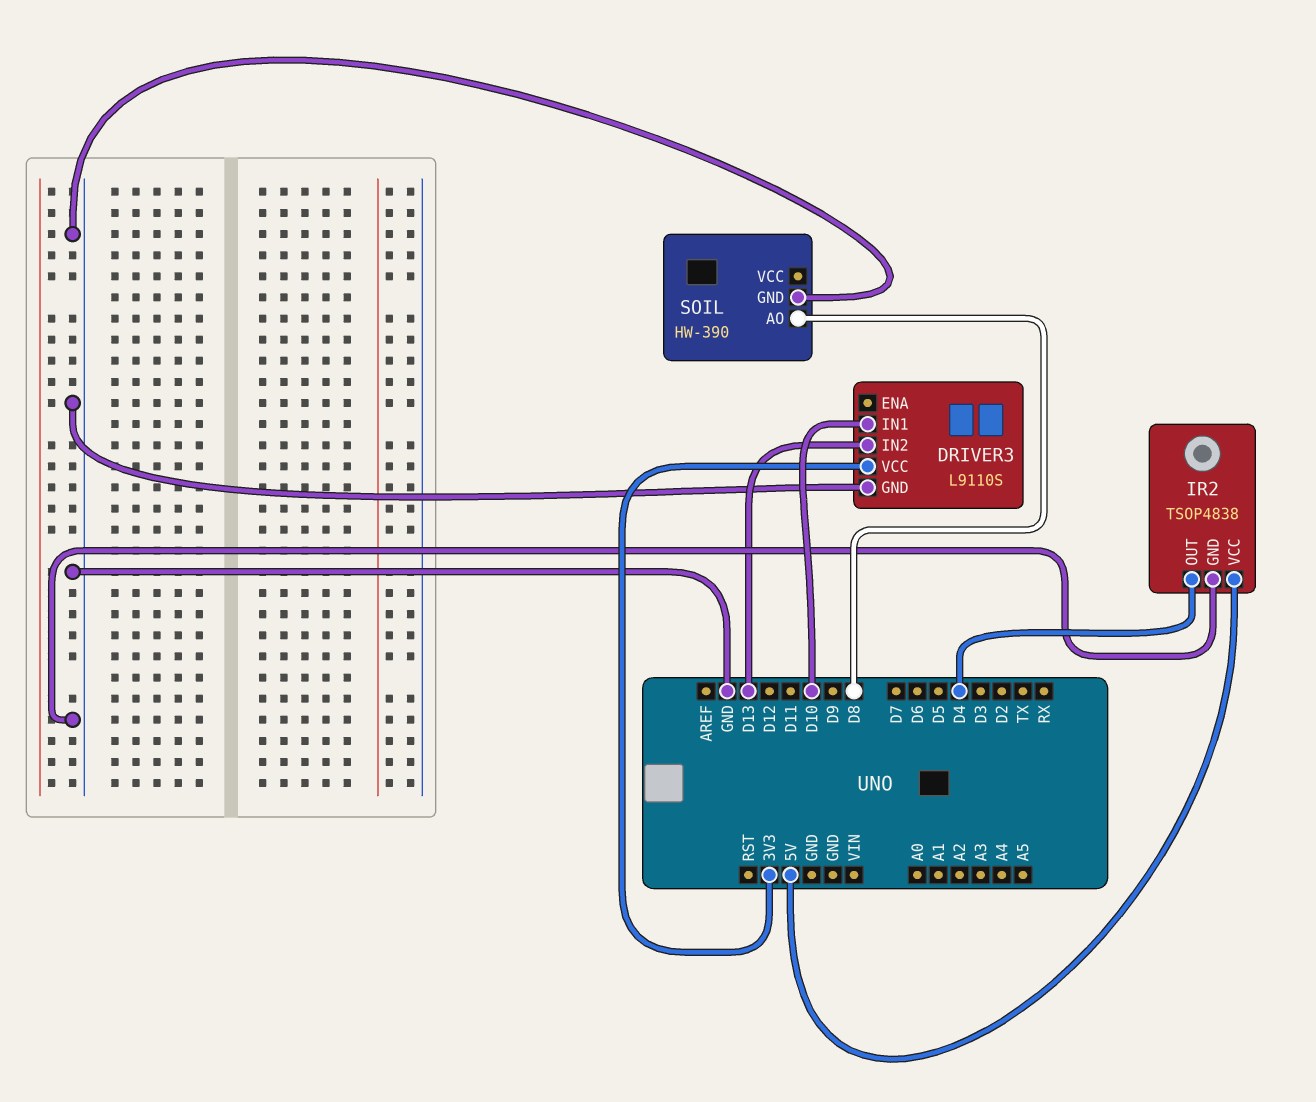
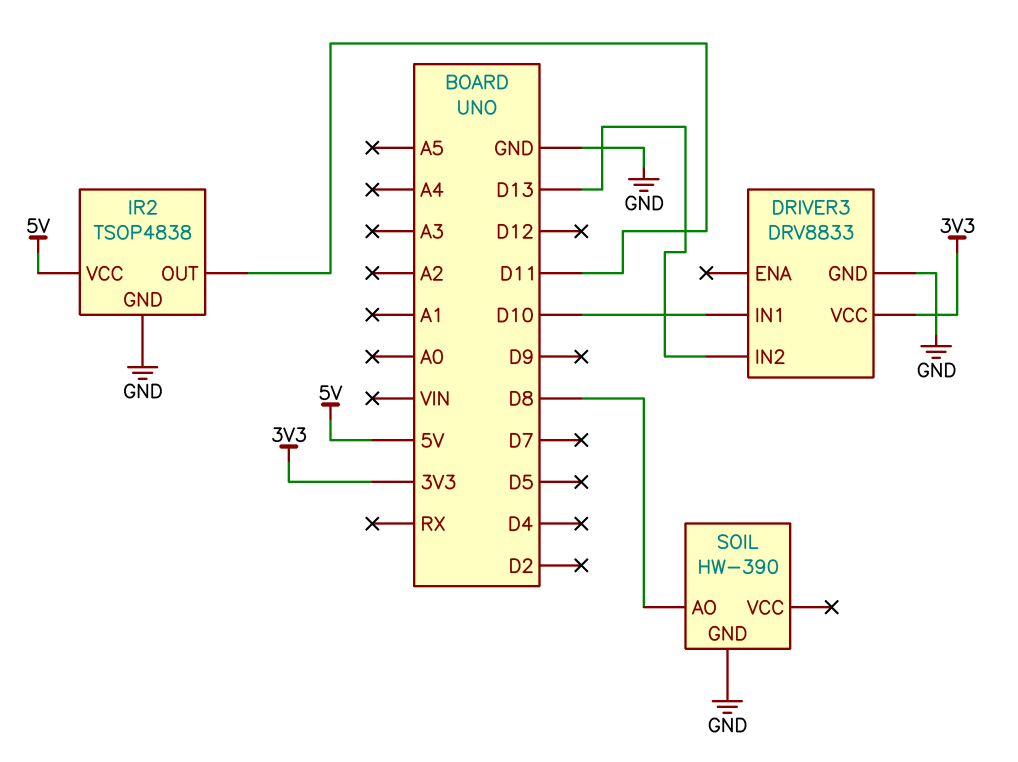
DRIVER3: L9110S -> DRV8833
IR2 pin OUT: D4 -> D11

